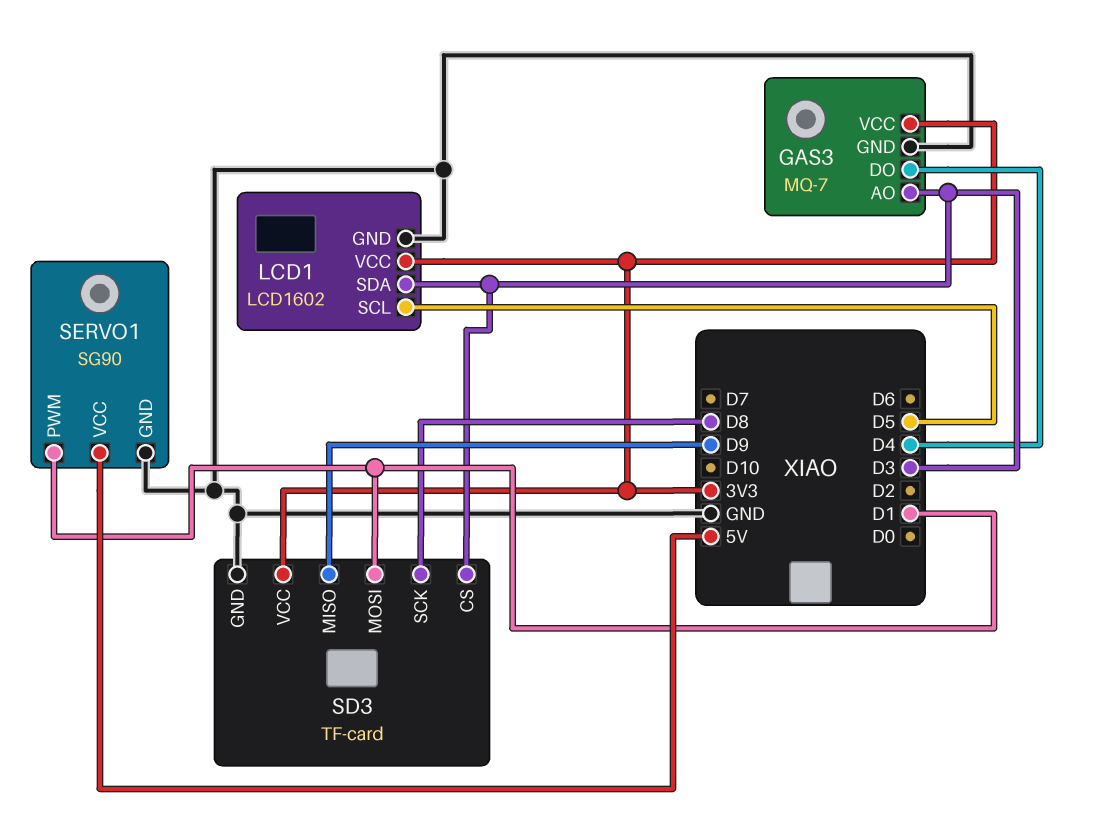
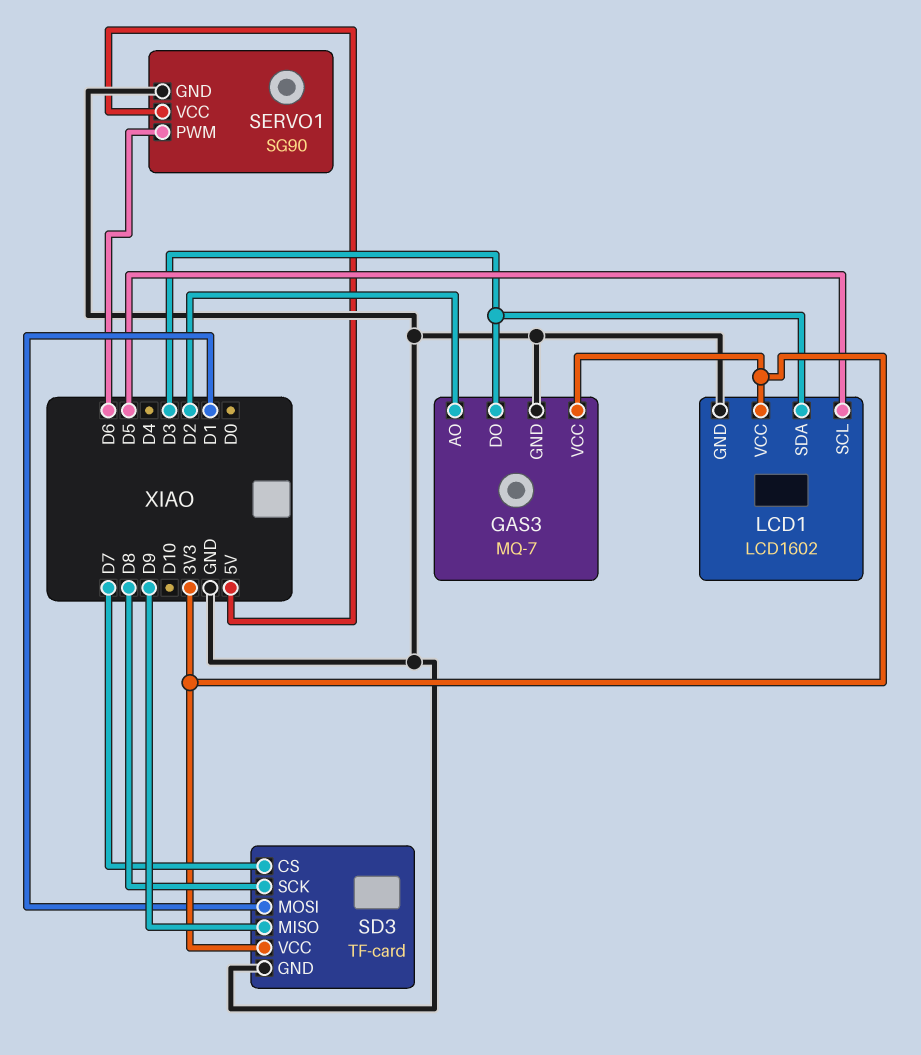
GAS3 pin AO: D3 -> D2
GAS3 pin DO: D4 -> D3
SD3 pin CS: D3 -> D7
SERVO1 pin PWM: D1 -> D6

